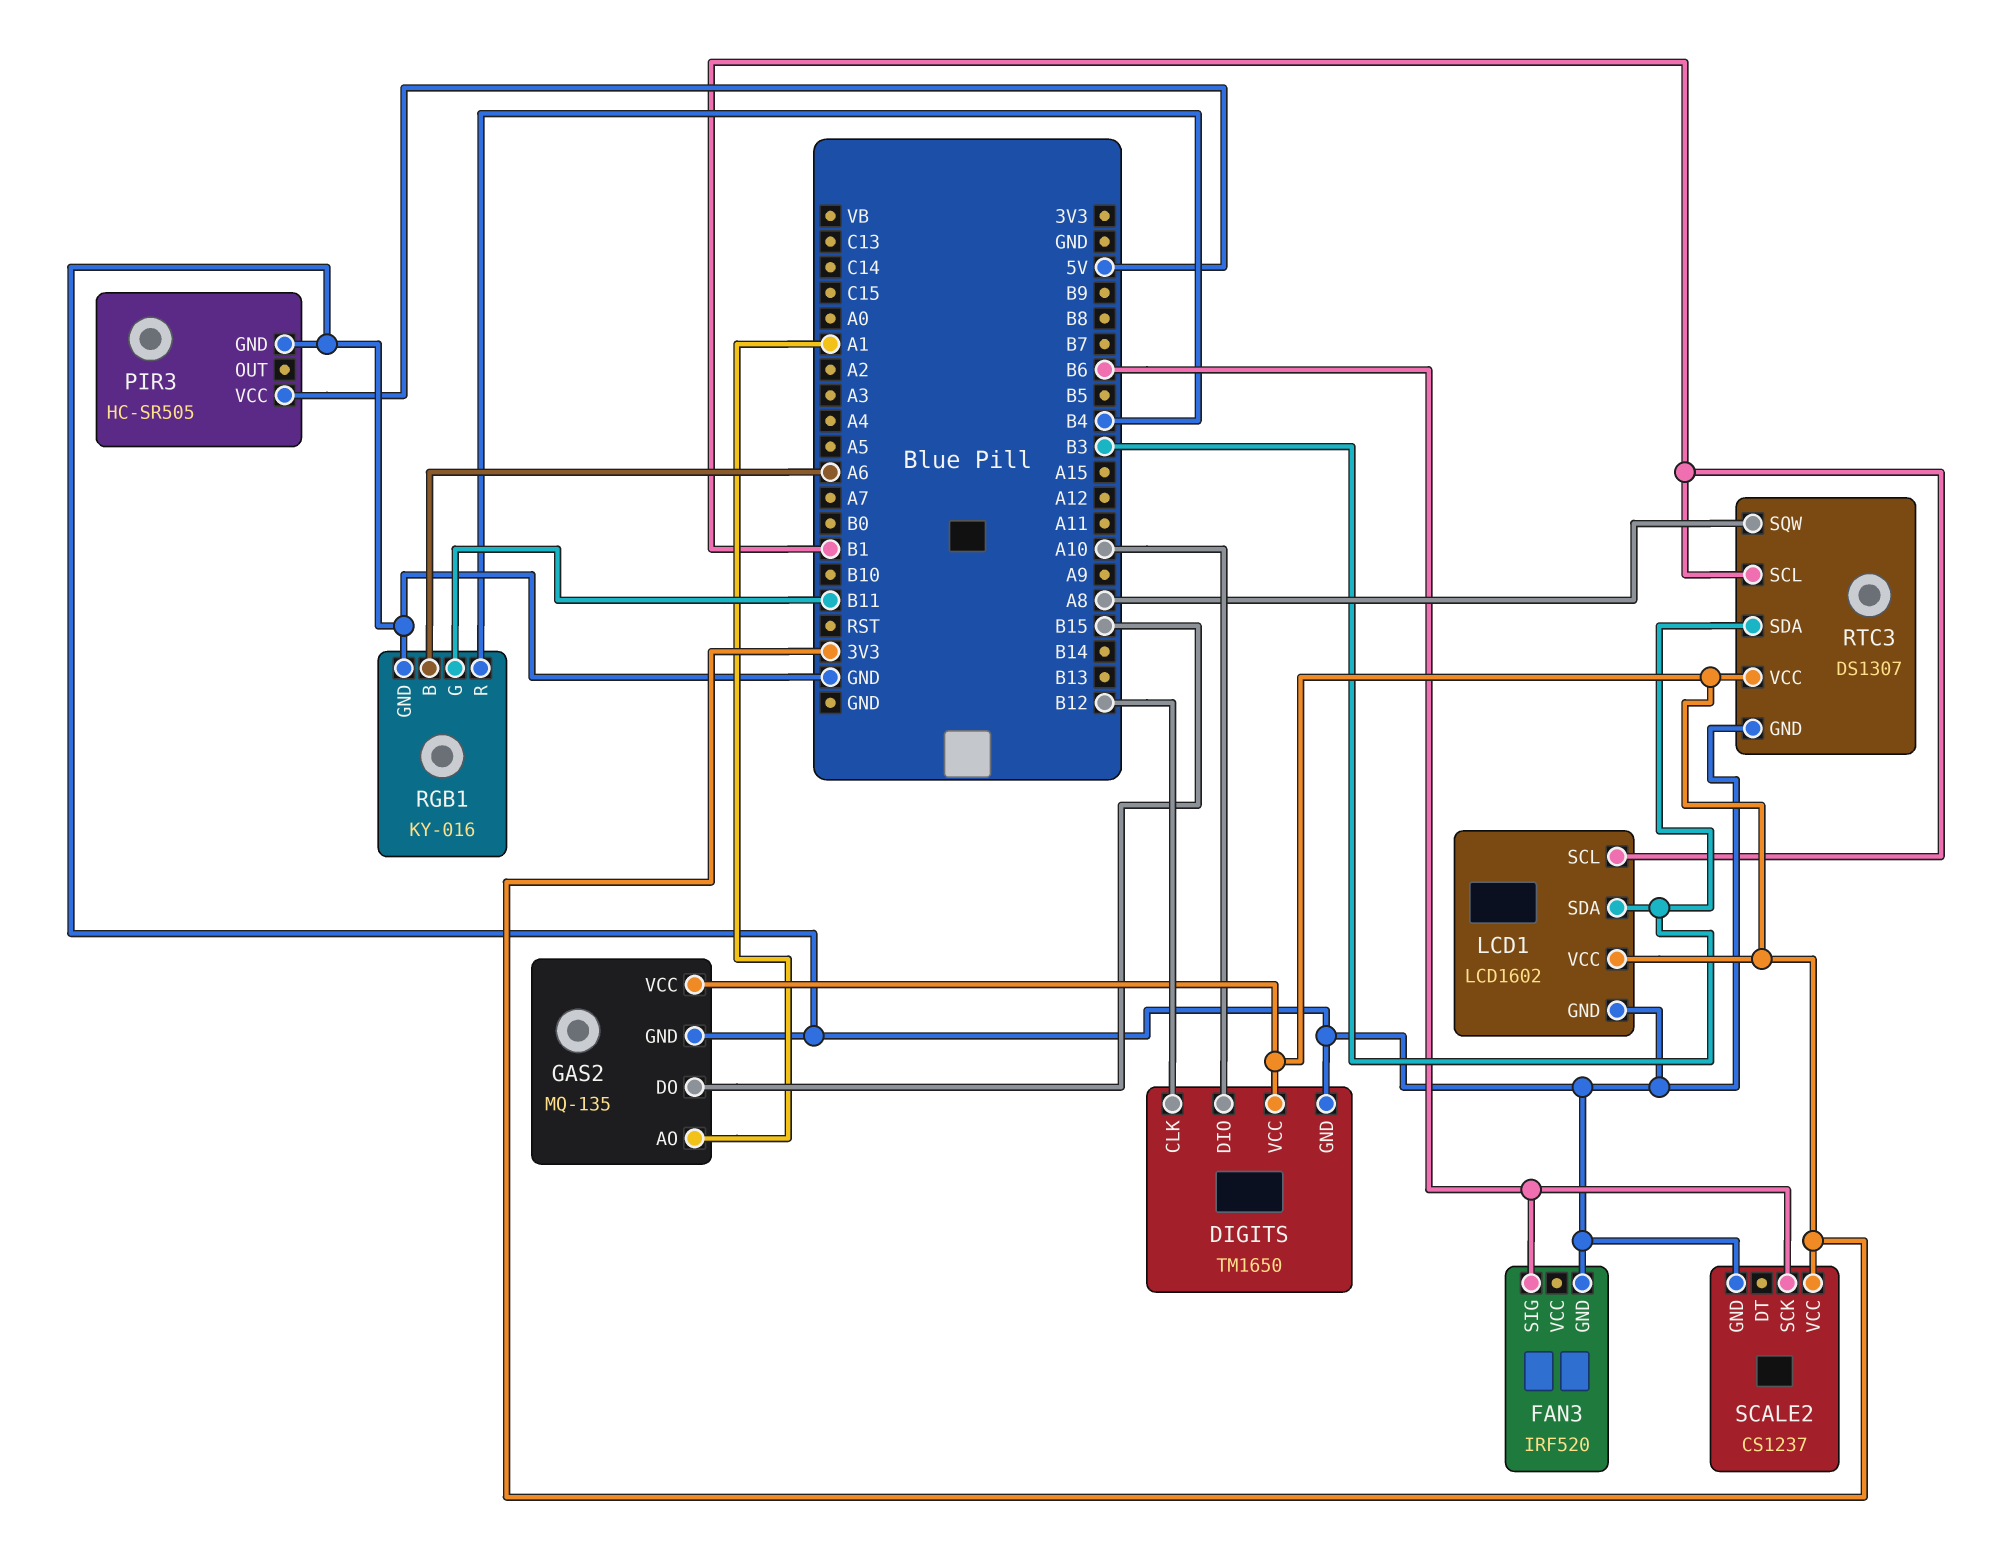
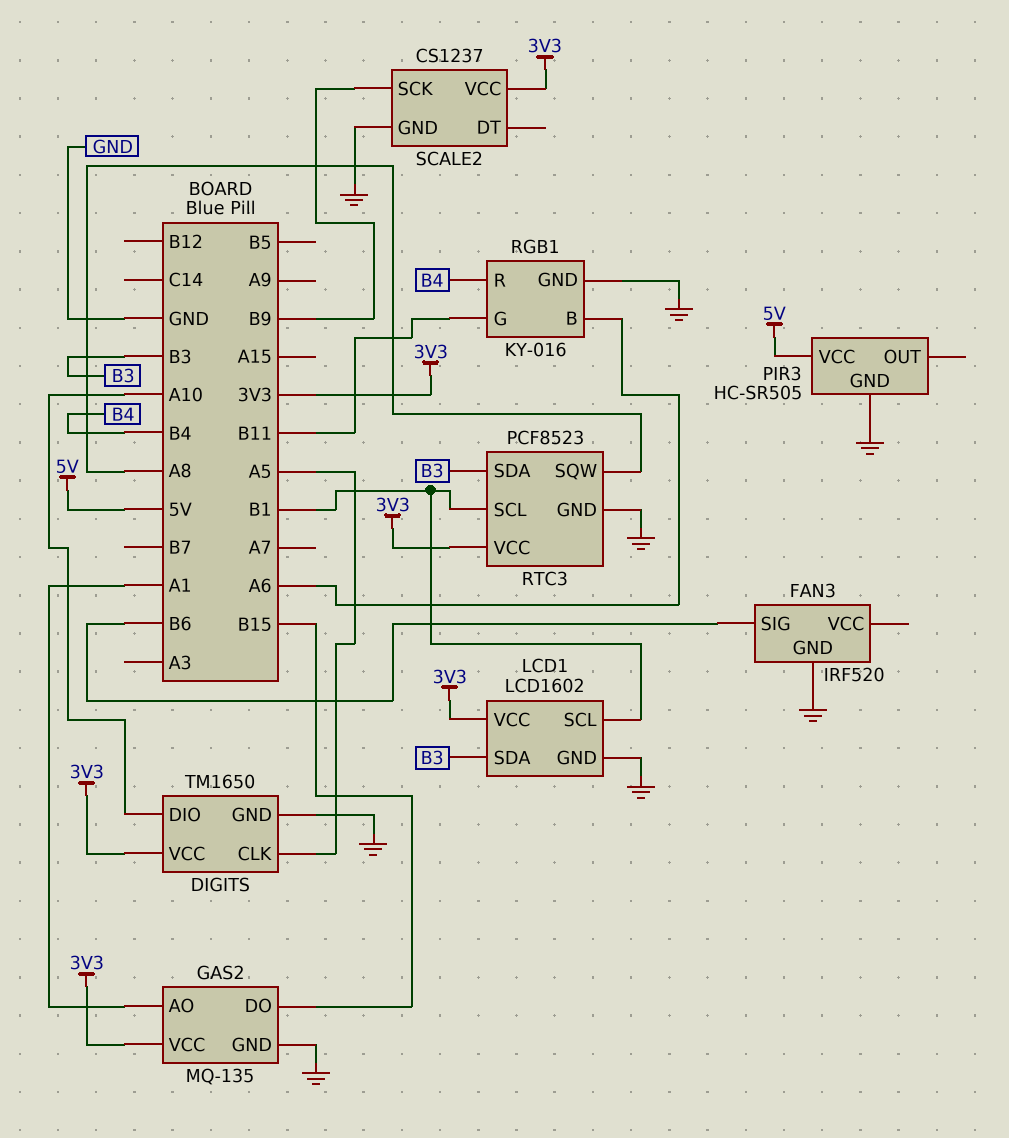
DIGITS pin CLK: B12 -> A5
RTC3: DS1307 -> PCF8523
SCALE2 pin SCK: B6 -> B9

